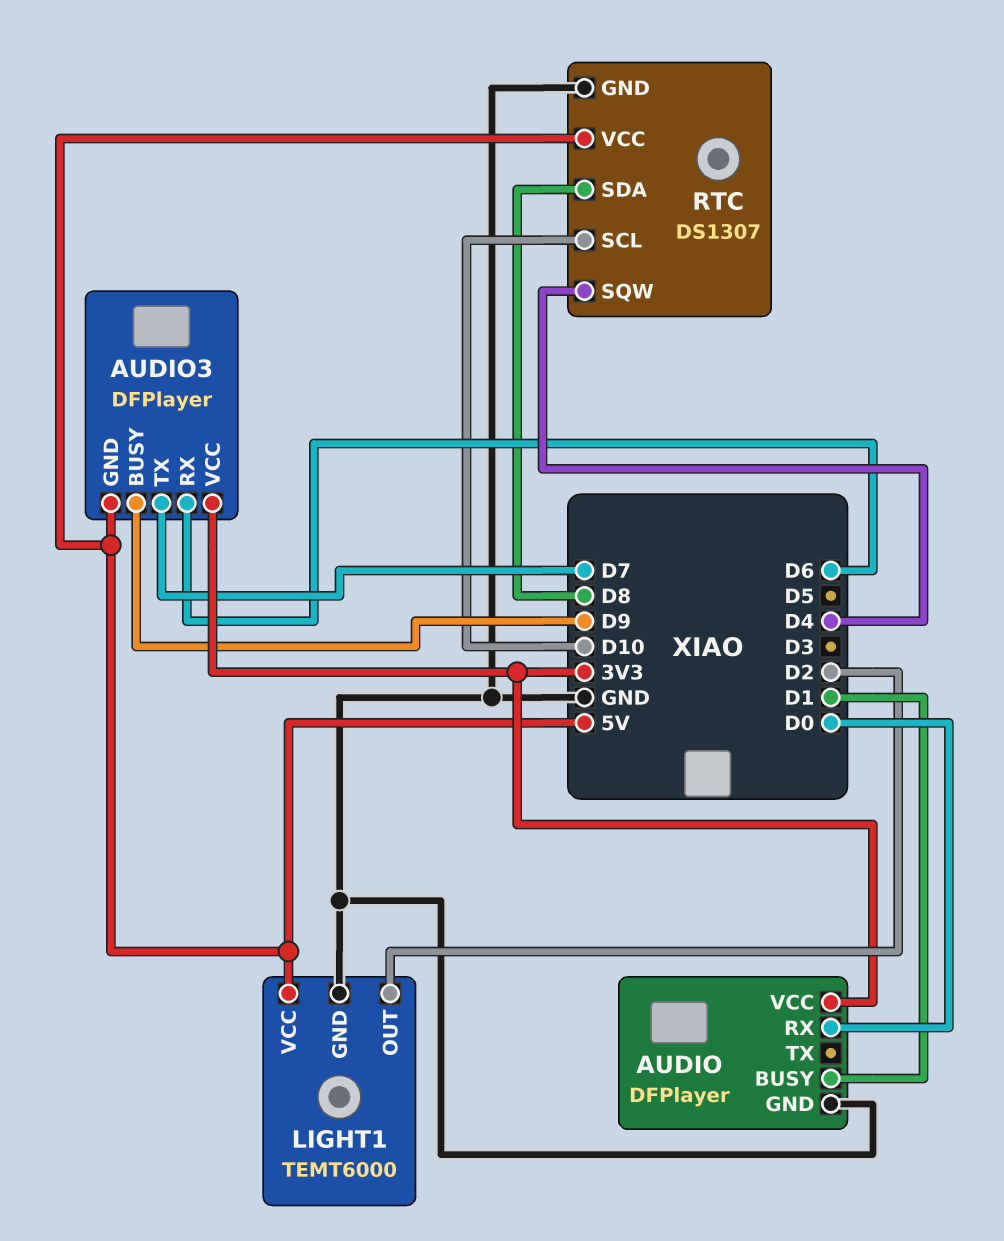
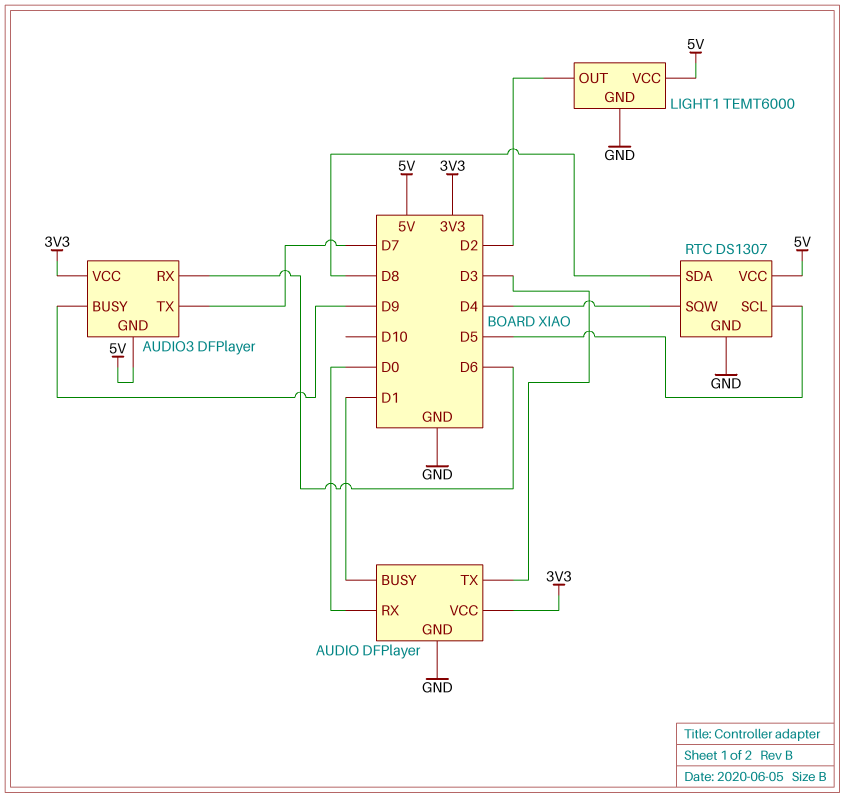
AUDIO pin TX: none -> D3
RTC pin SCL: D10 -> D5

